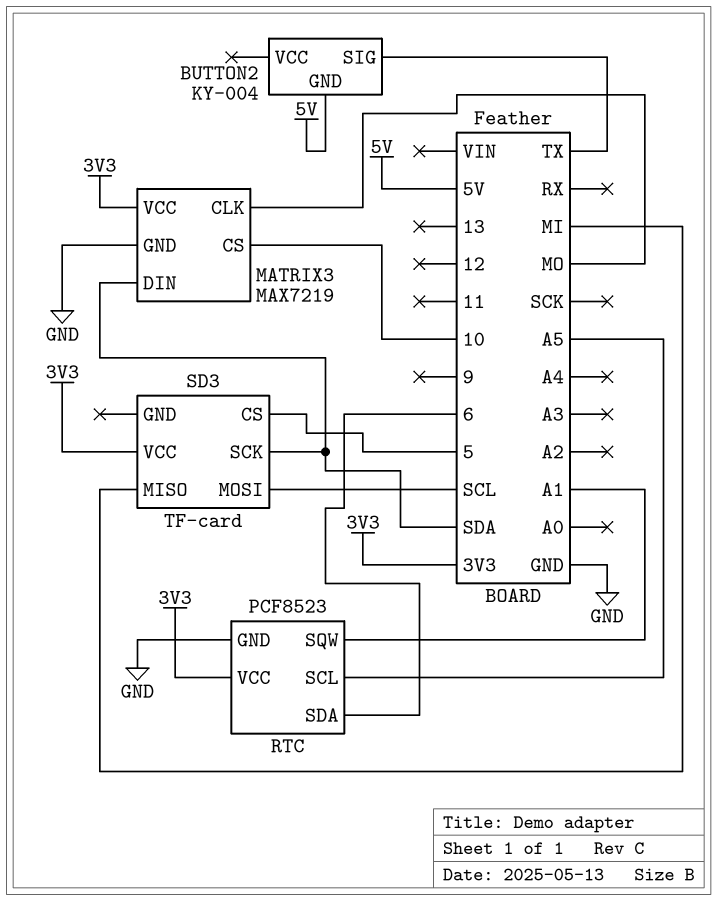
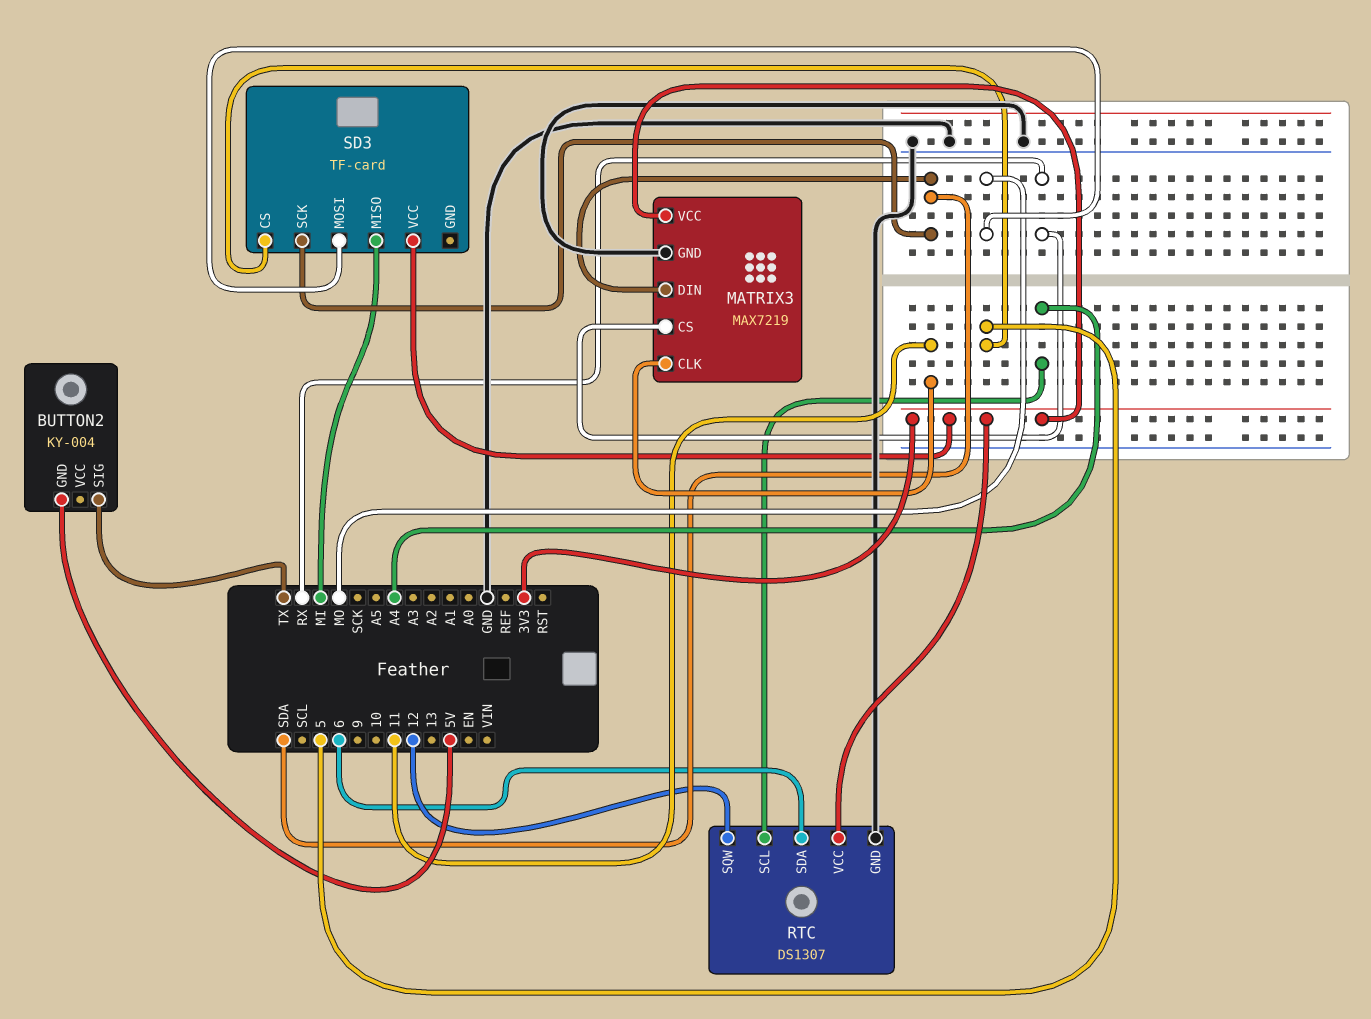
MATRIX3 pin CLK: MO -> 11
MATRIX3 pin CS: 10 -> RX
RTC: PCF8523 -> DS1307
RTC pin SCL: A5 -> A4
RTC pin SQW: A1 -> 12
SD3 pin MOSI: SCL -> MO

